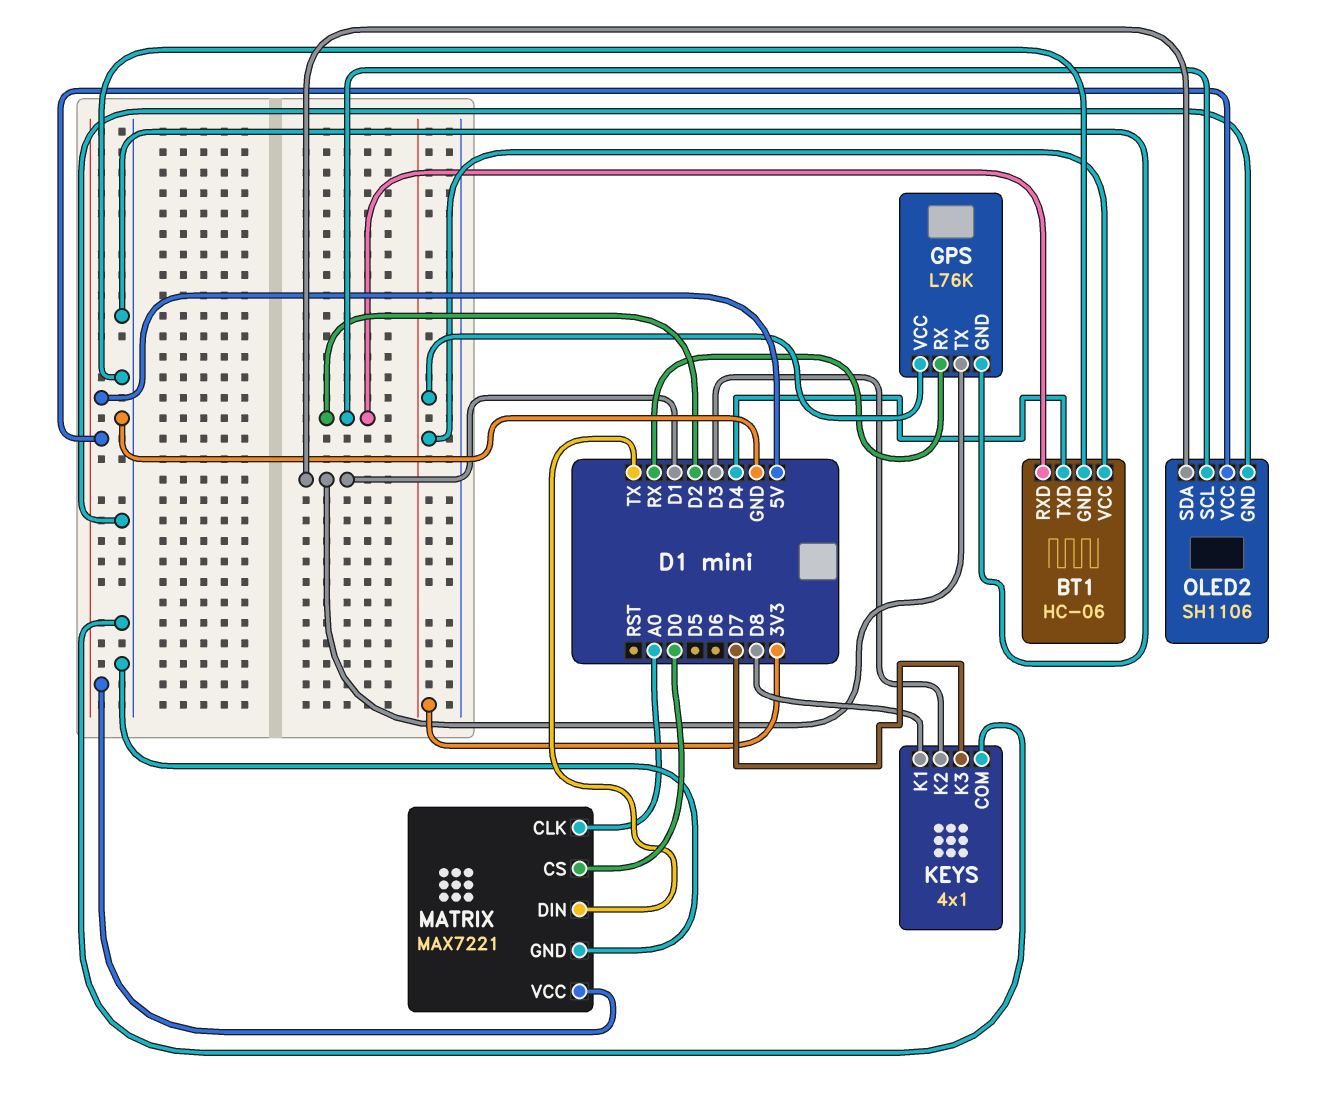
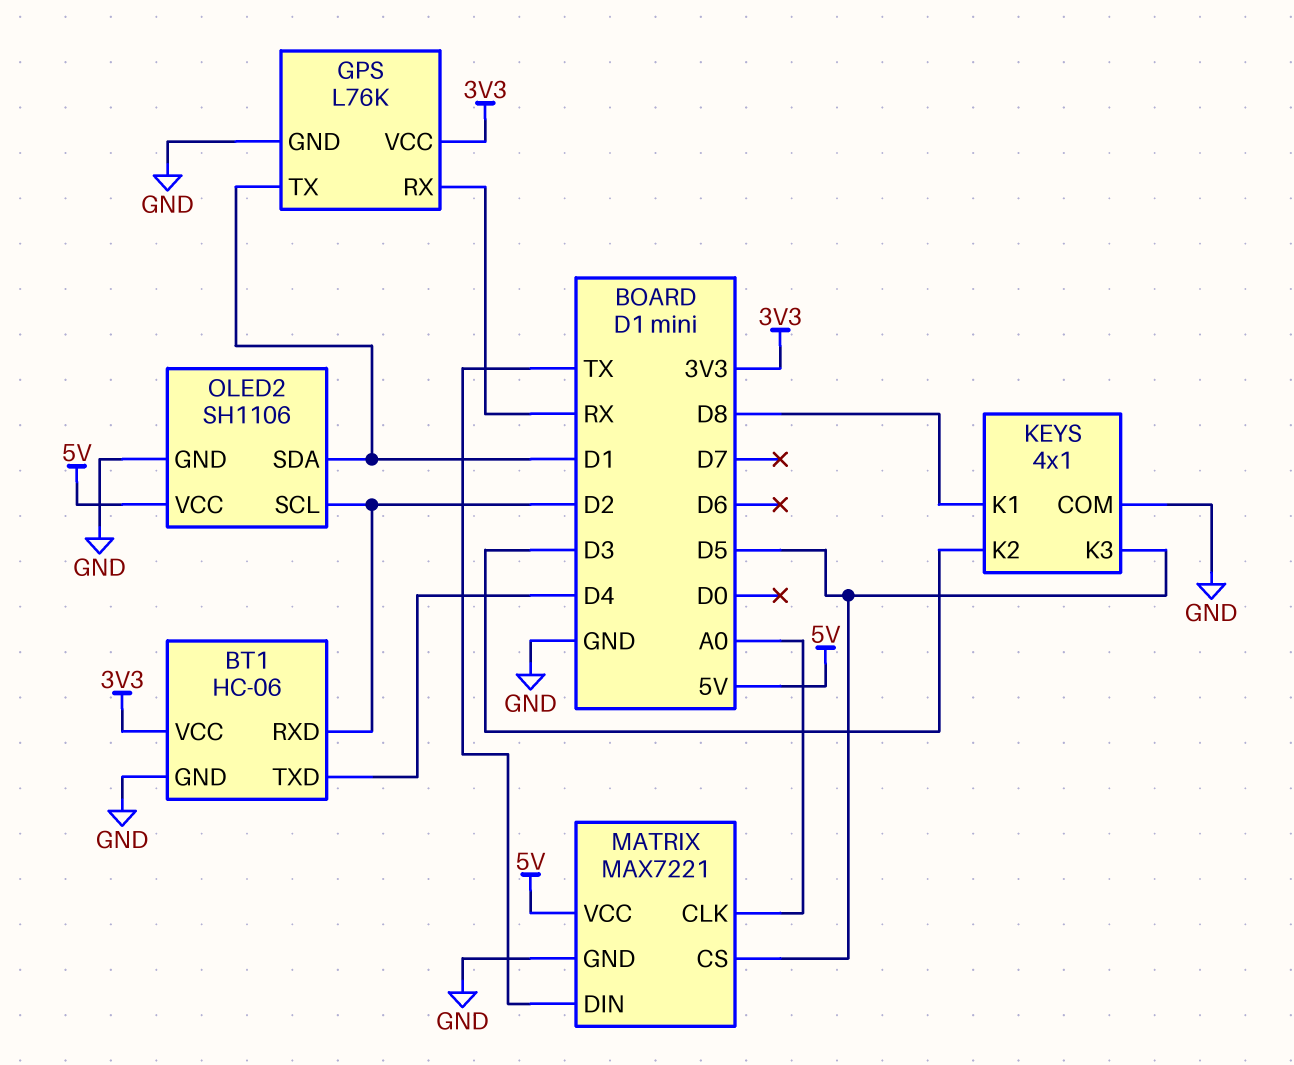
KEYS pin K3: D7 -> D5
MATRIX pin CS: D0 -> D5

